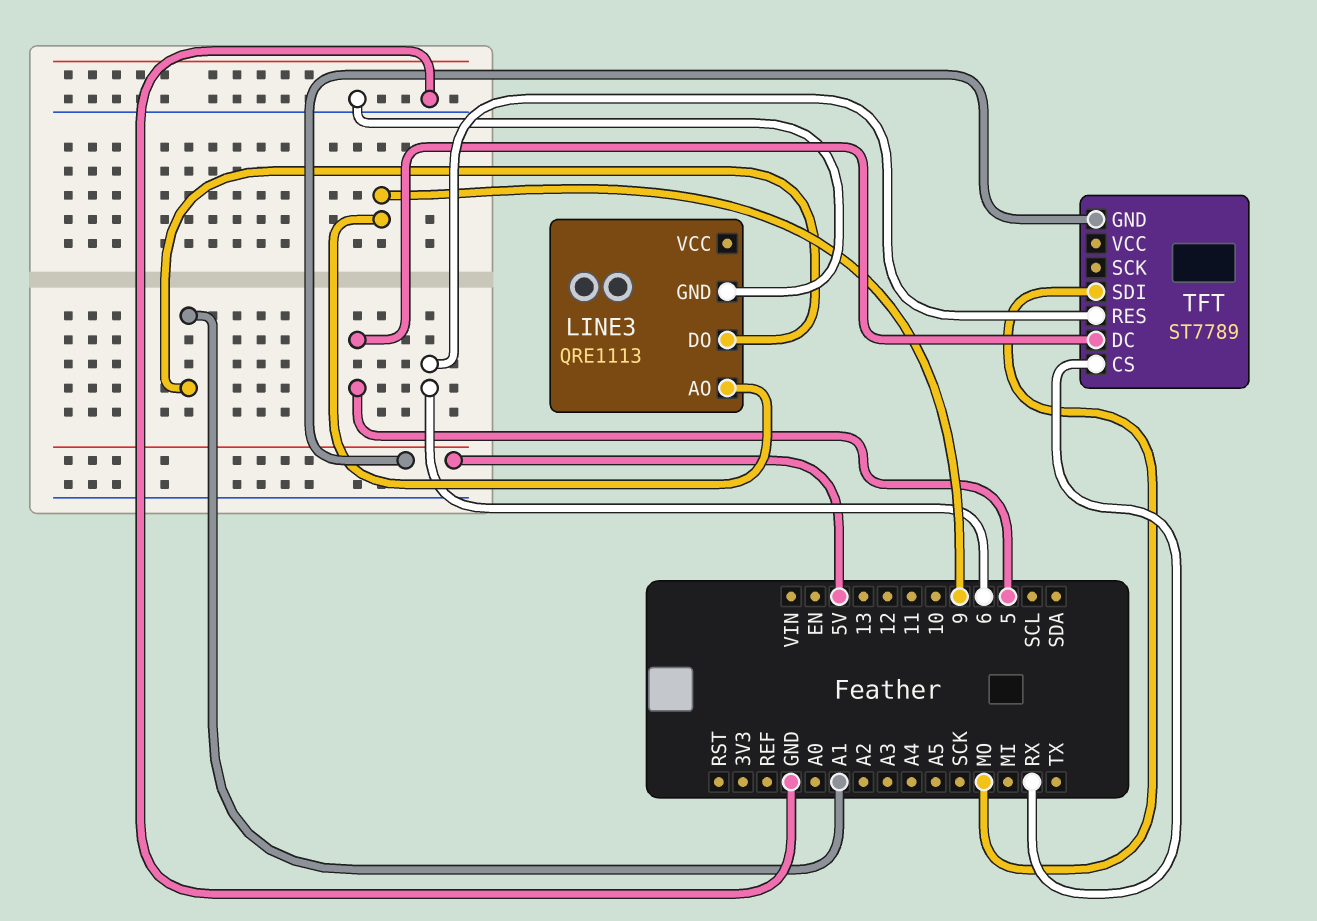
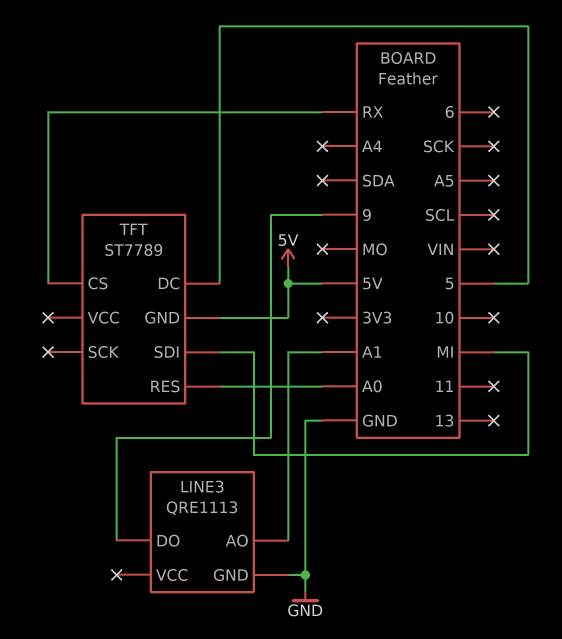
LINE3 pin AO: 9 -> A1
LINE3 pin DO: A1 -> 9
TFT pin RES: 6 -> A0
TFT pin SDI: MO -> MI

